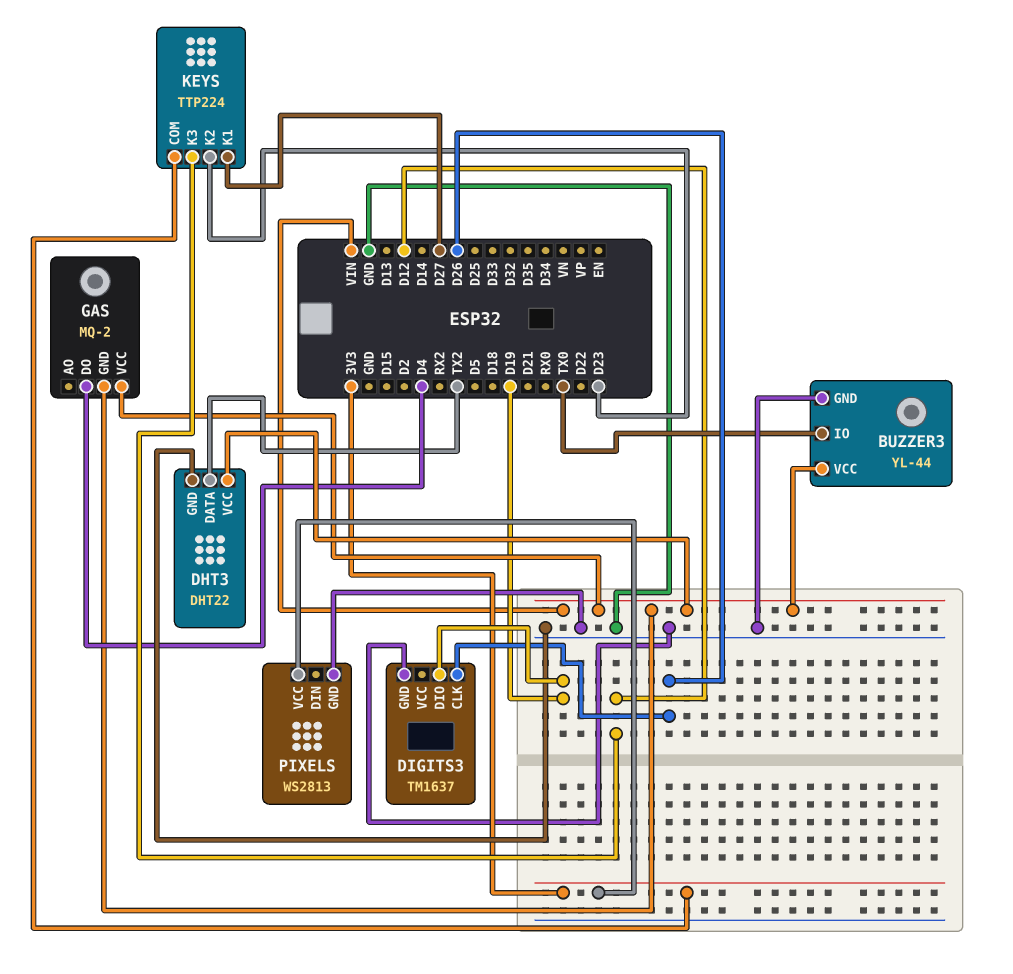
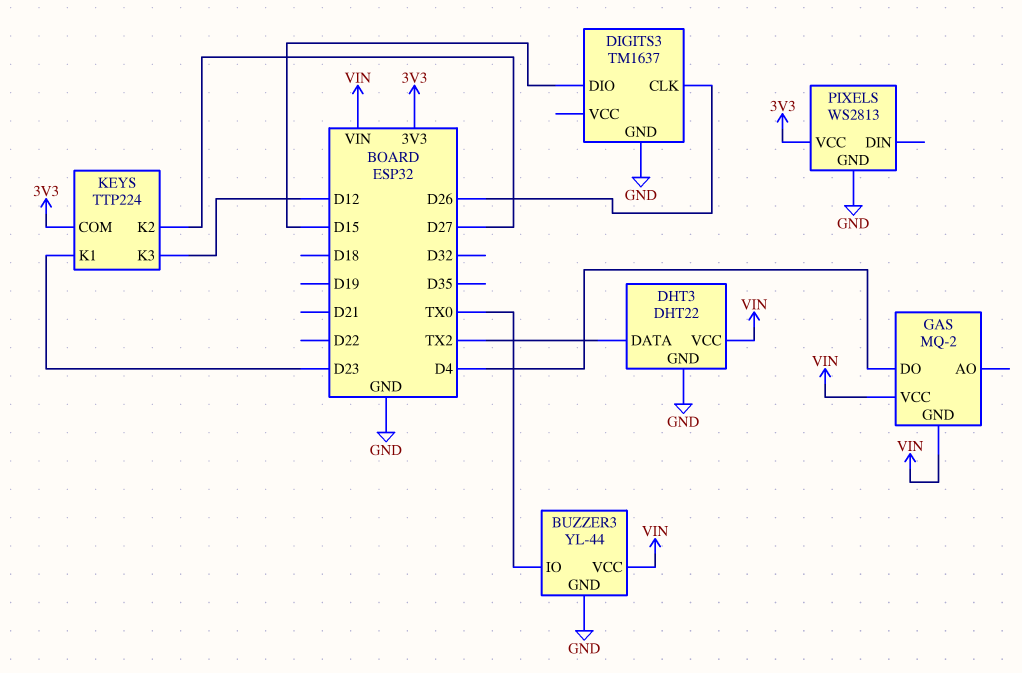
DIGITS3 pin DIO: D19 -> D15
KEYS pin K1: D27 -> D23
KEYS pin K2: D23 -> D27

